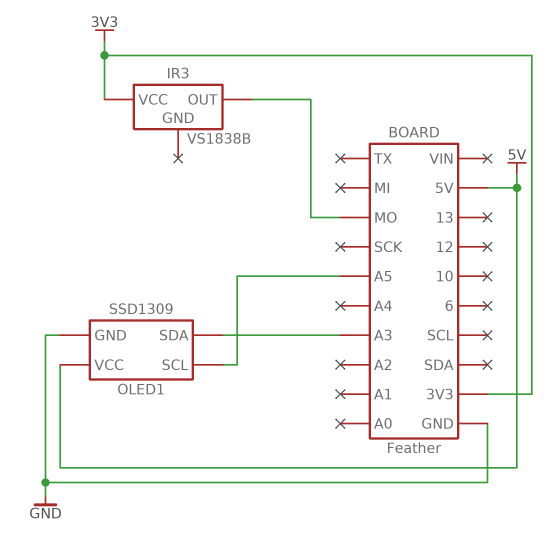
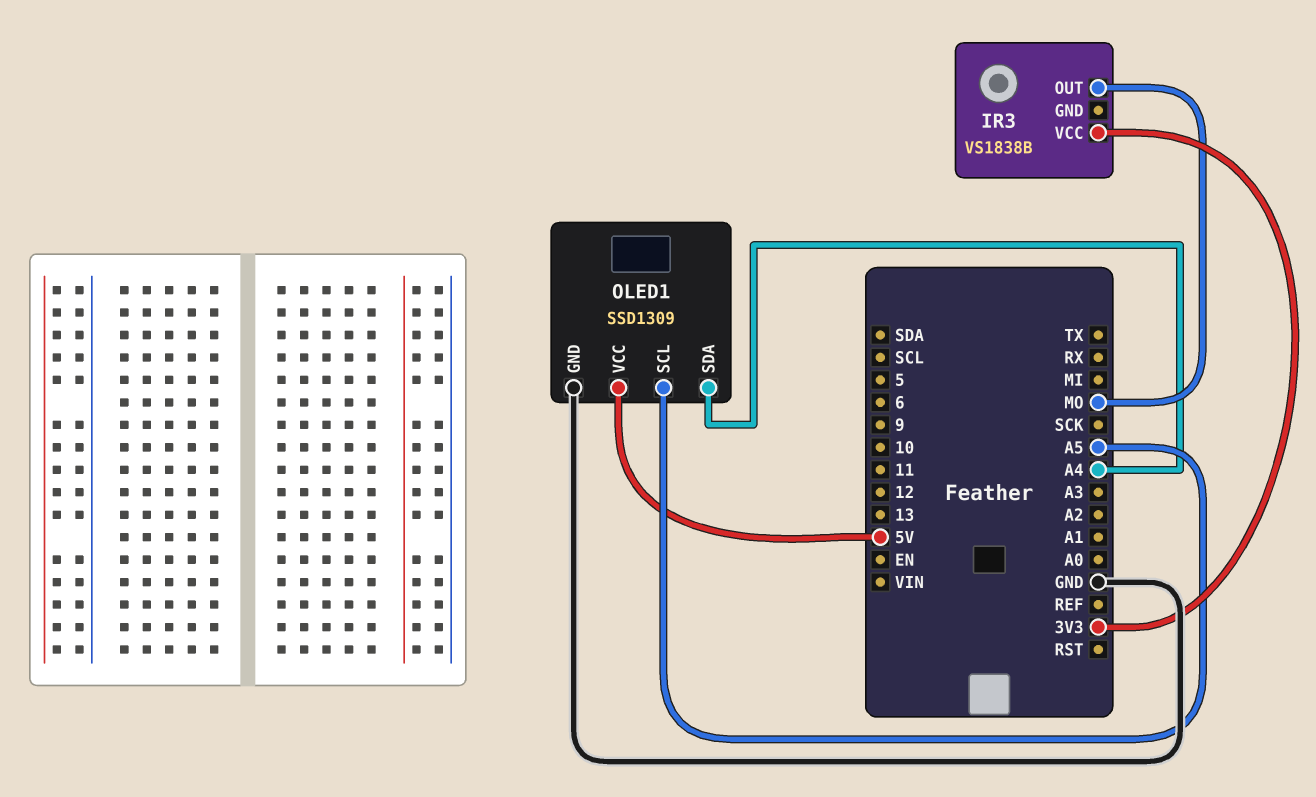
OLED1 pin SDA: A3 -> A4

